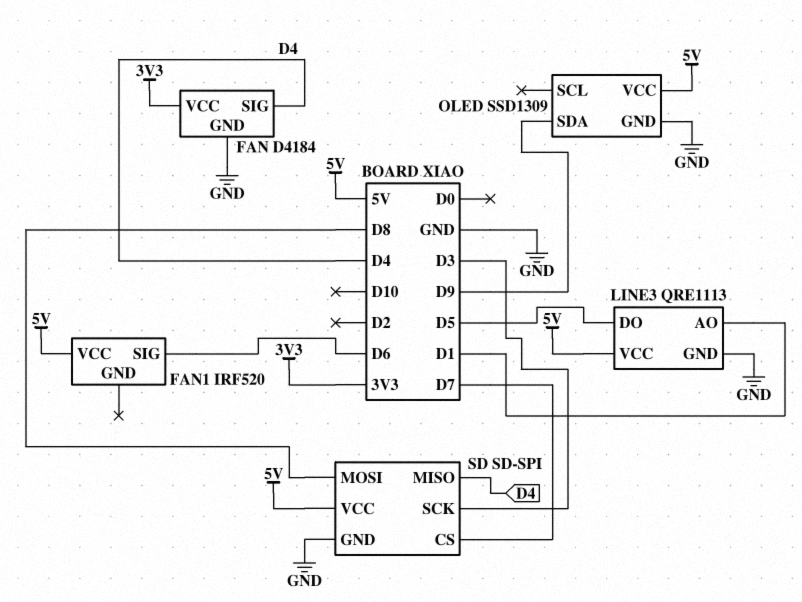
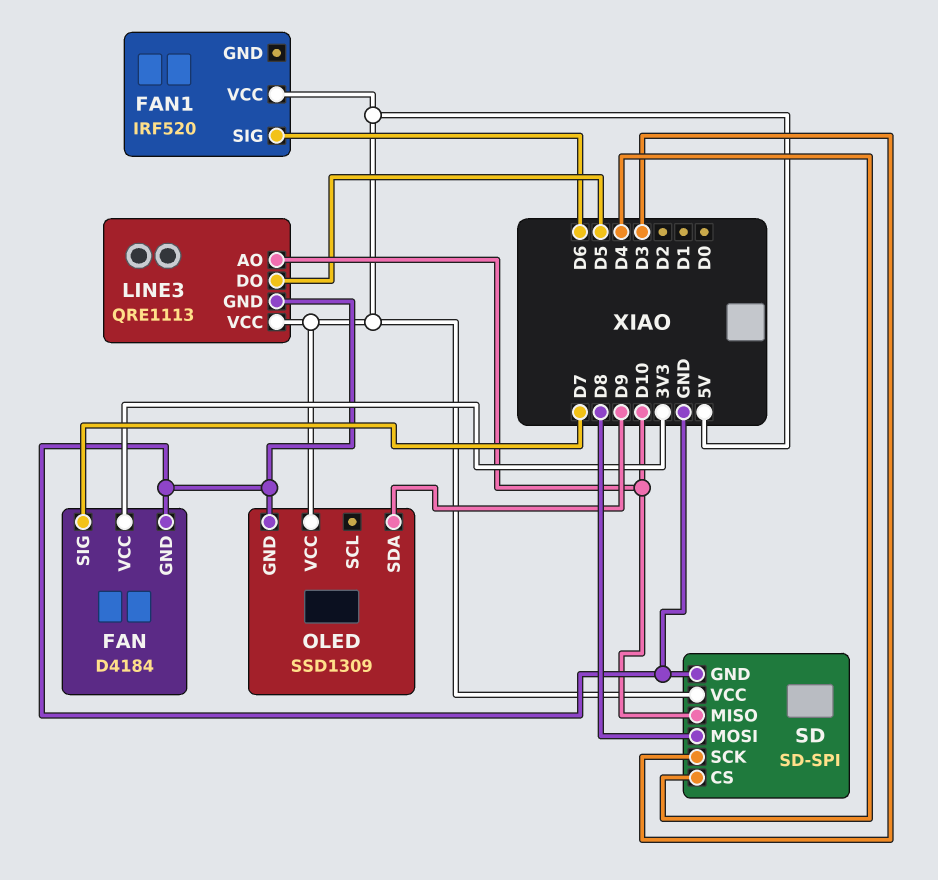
FAN pin SIG: D4 -> D7
LINE3 pin AO: D1 -> D10
SD pin CS: D7 -> D4
SD pin MISO: D4 -> D10

